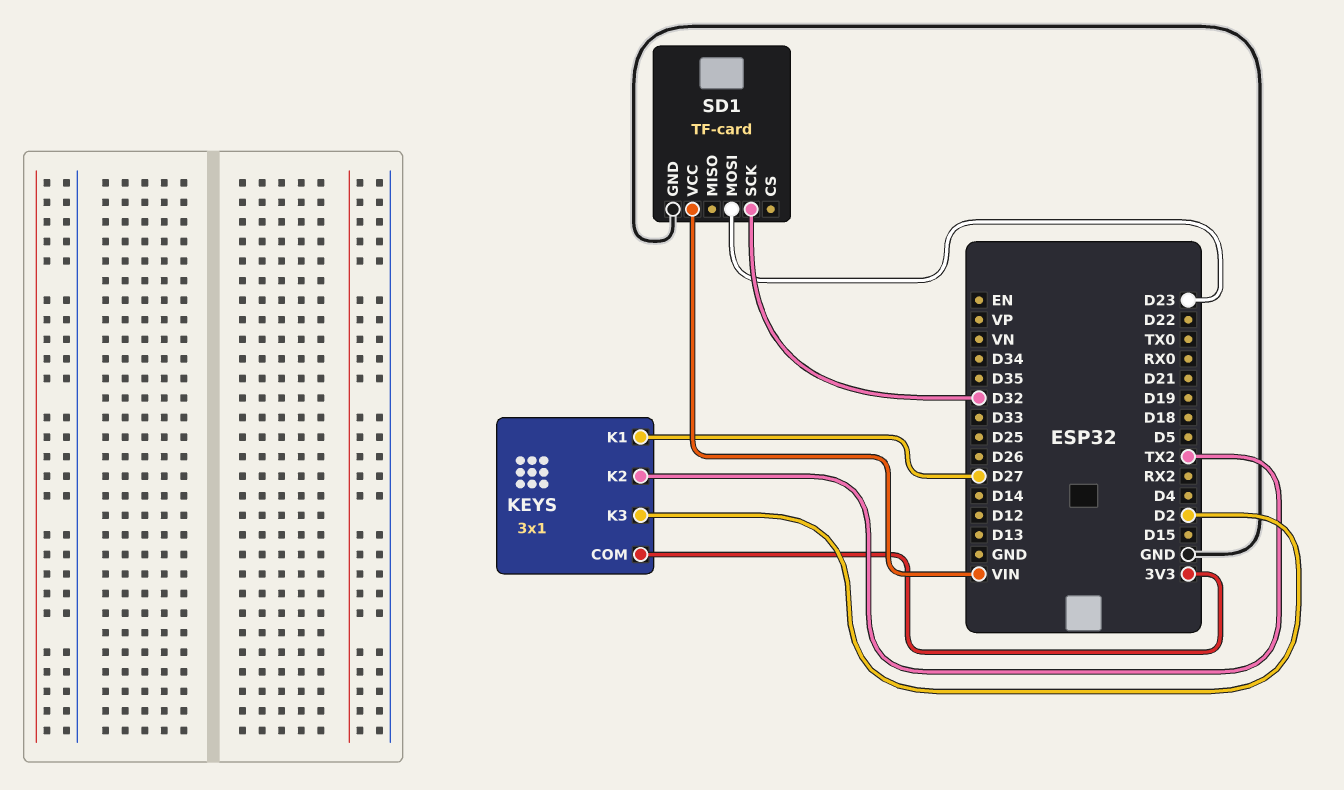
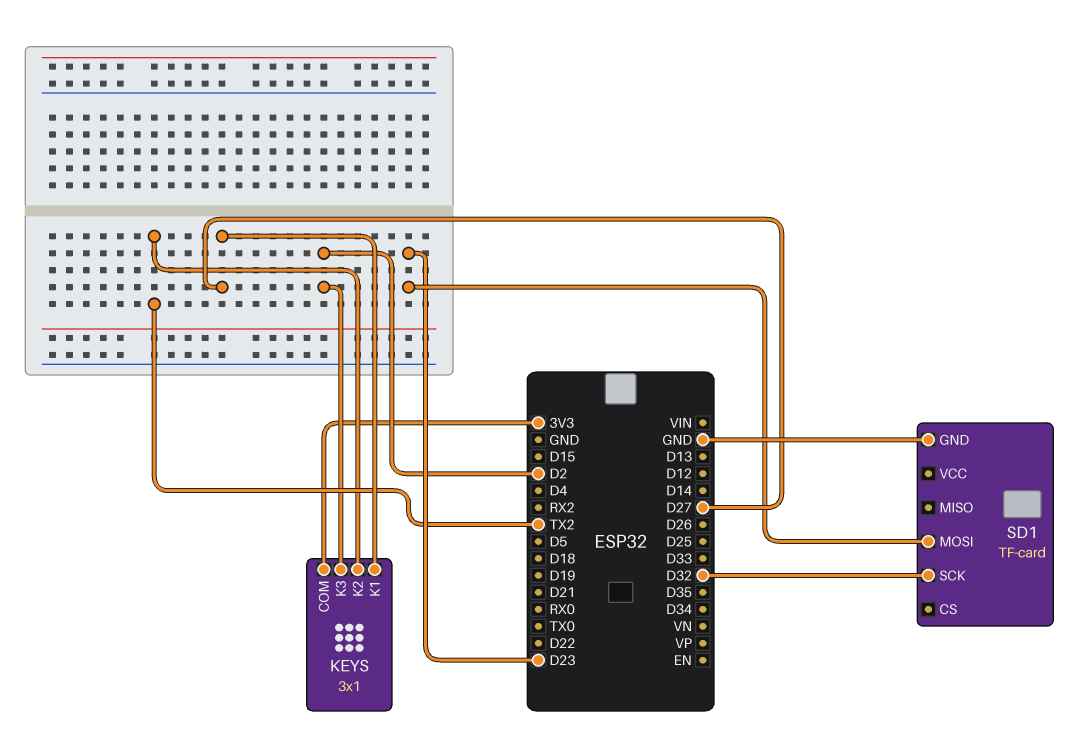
SD1 pin VCC: VIN -> none

